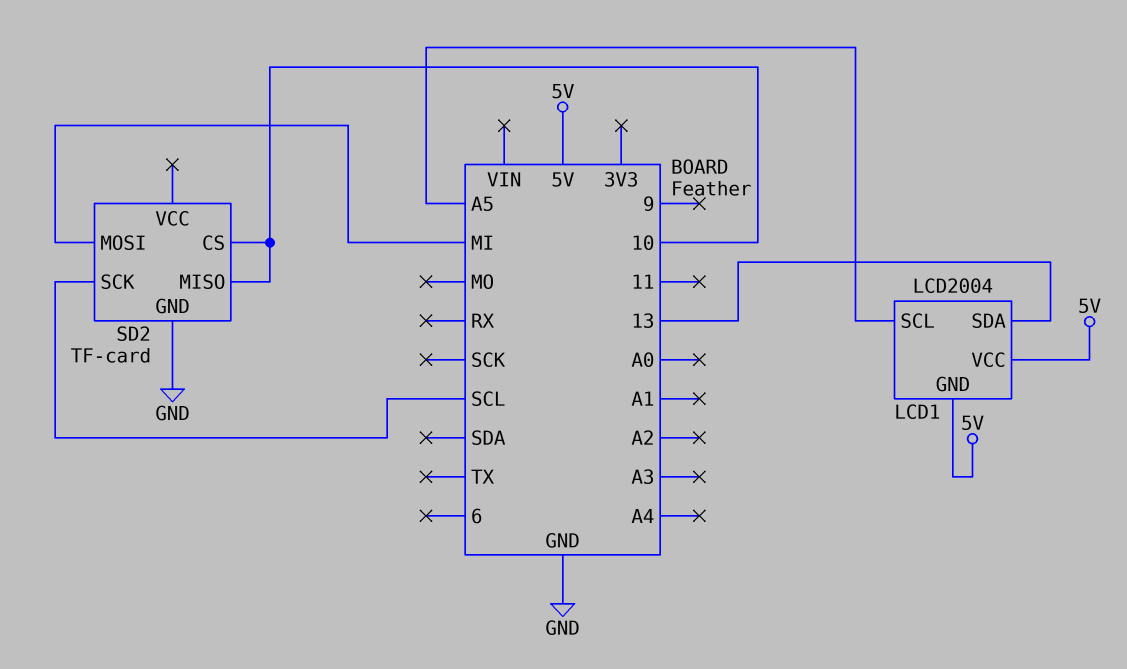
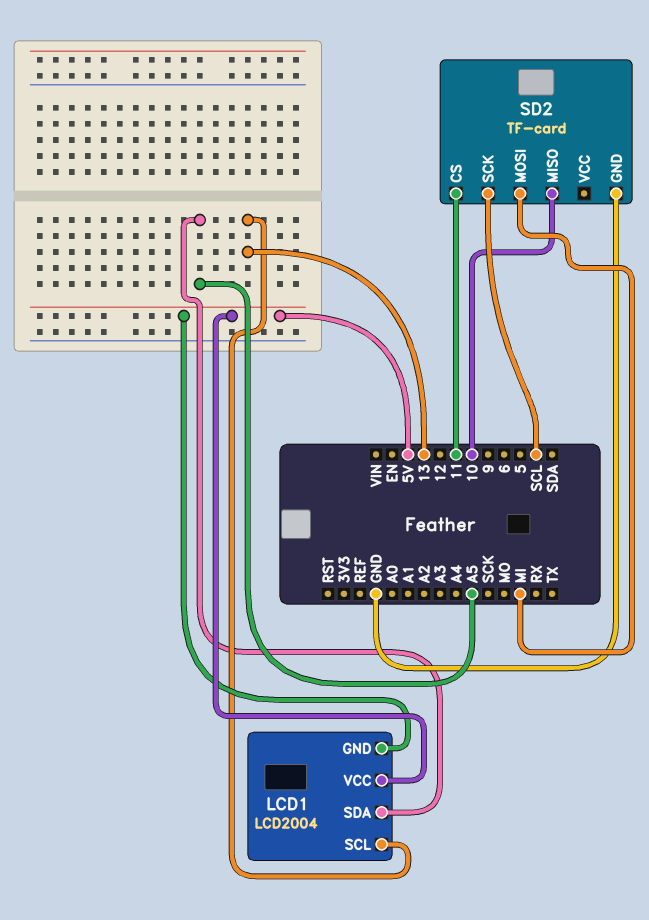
LCD1 pin SCL: A5 -> 13
LCD1 pin SDA: 13 -> A5
SD2 pin CS: 10 -> 11

